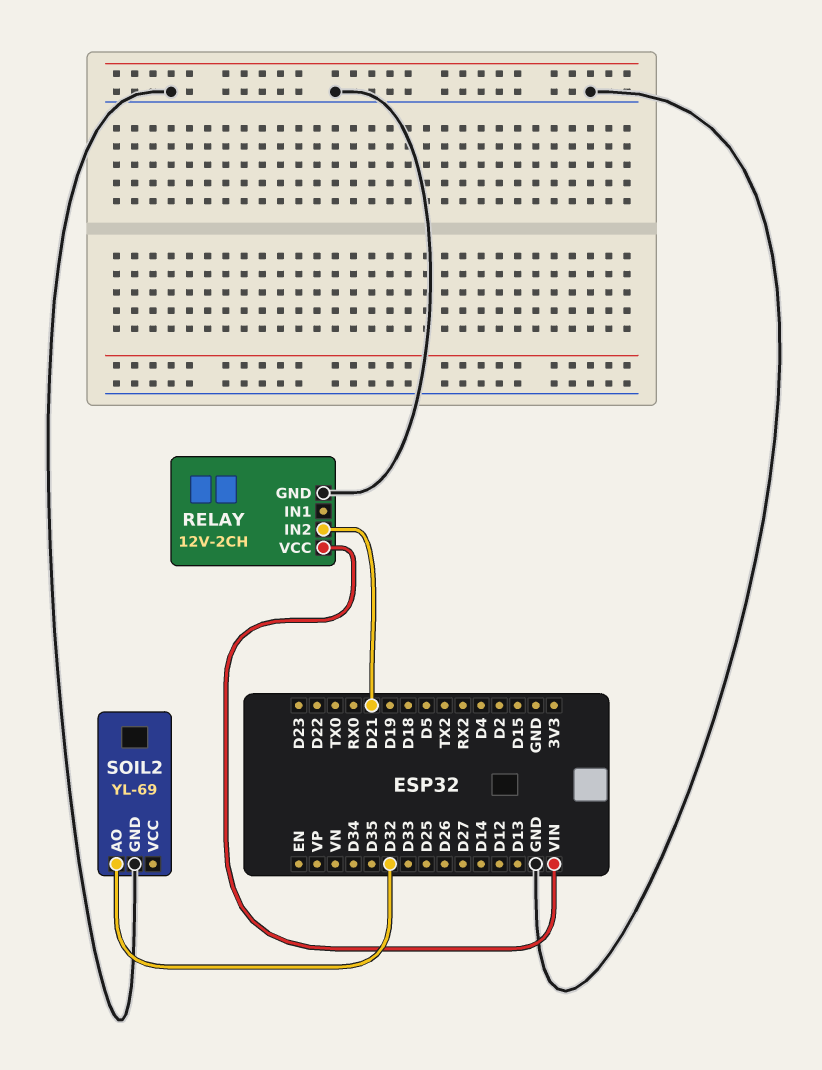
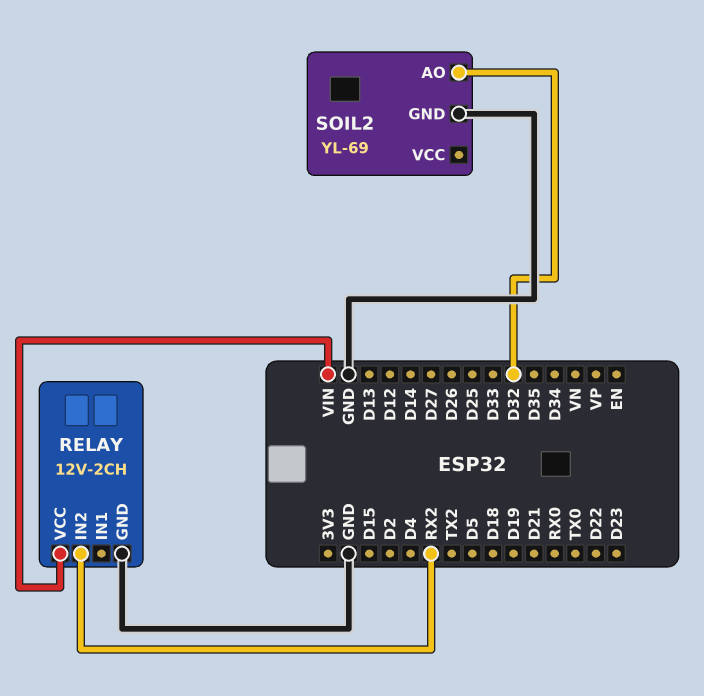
RELAY pin IN2: D21 -> RX2

